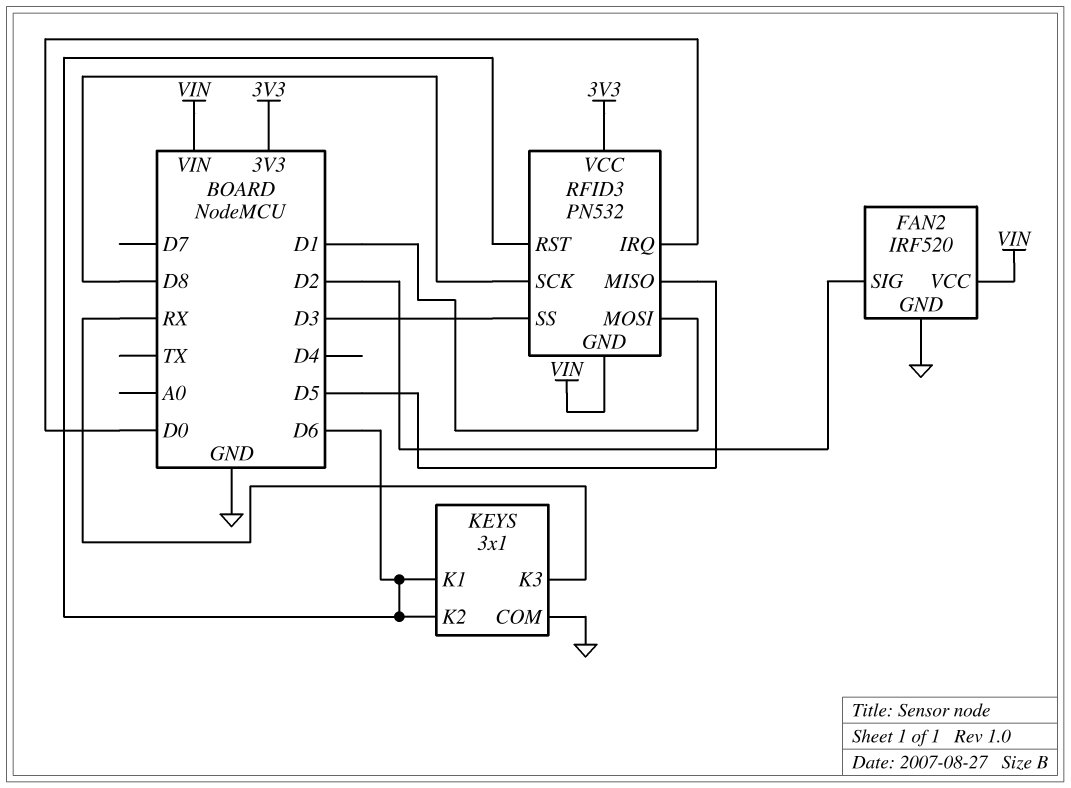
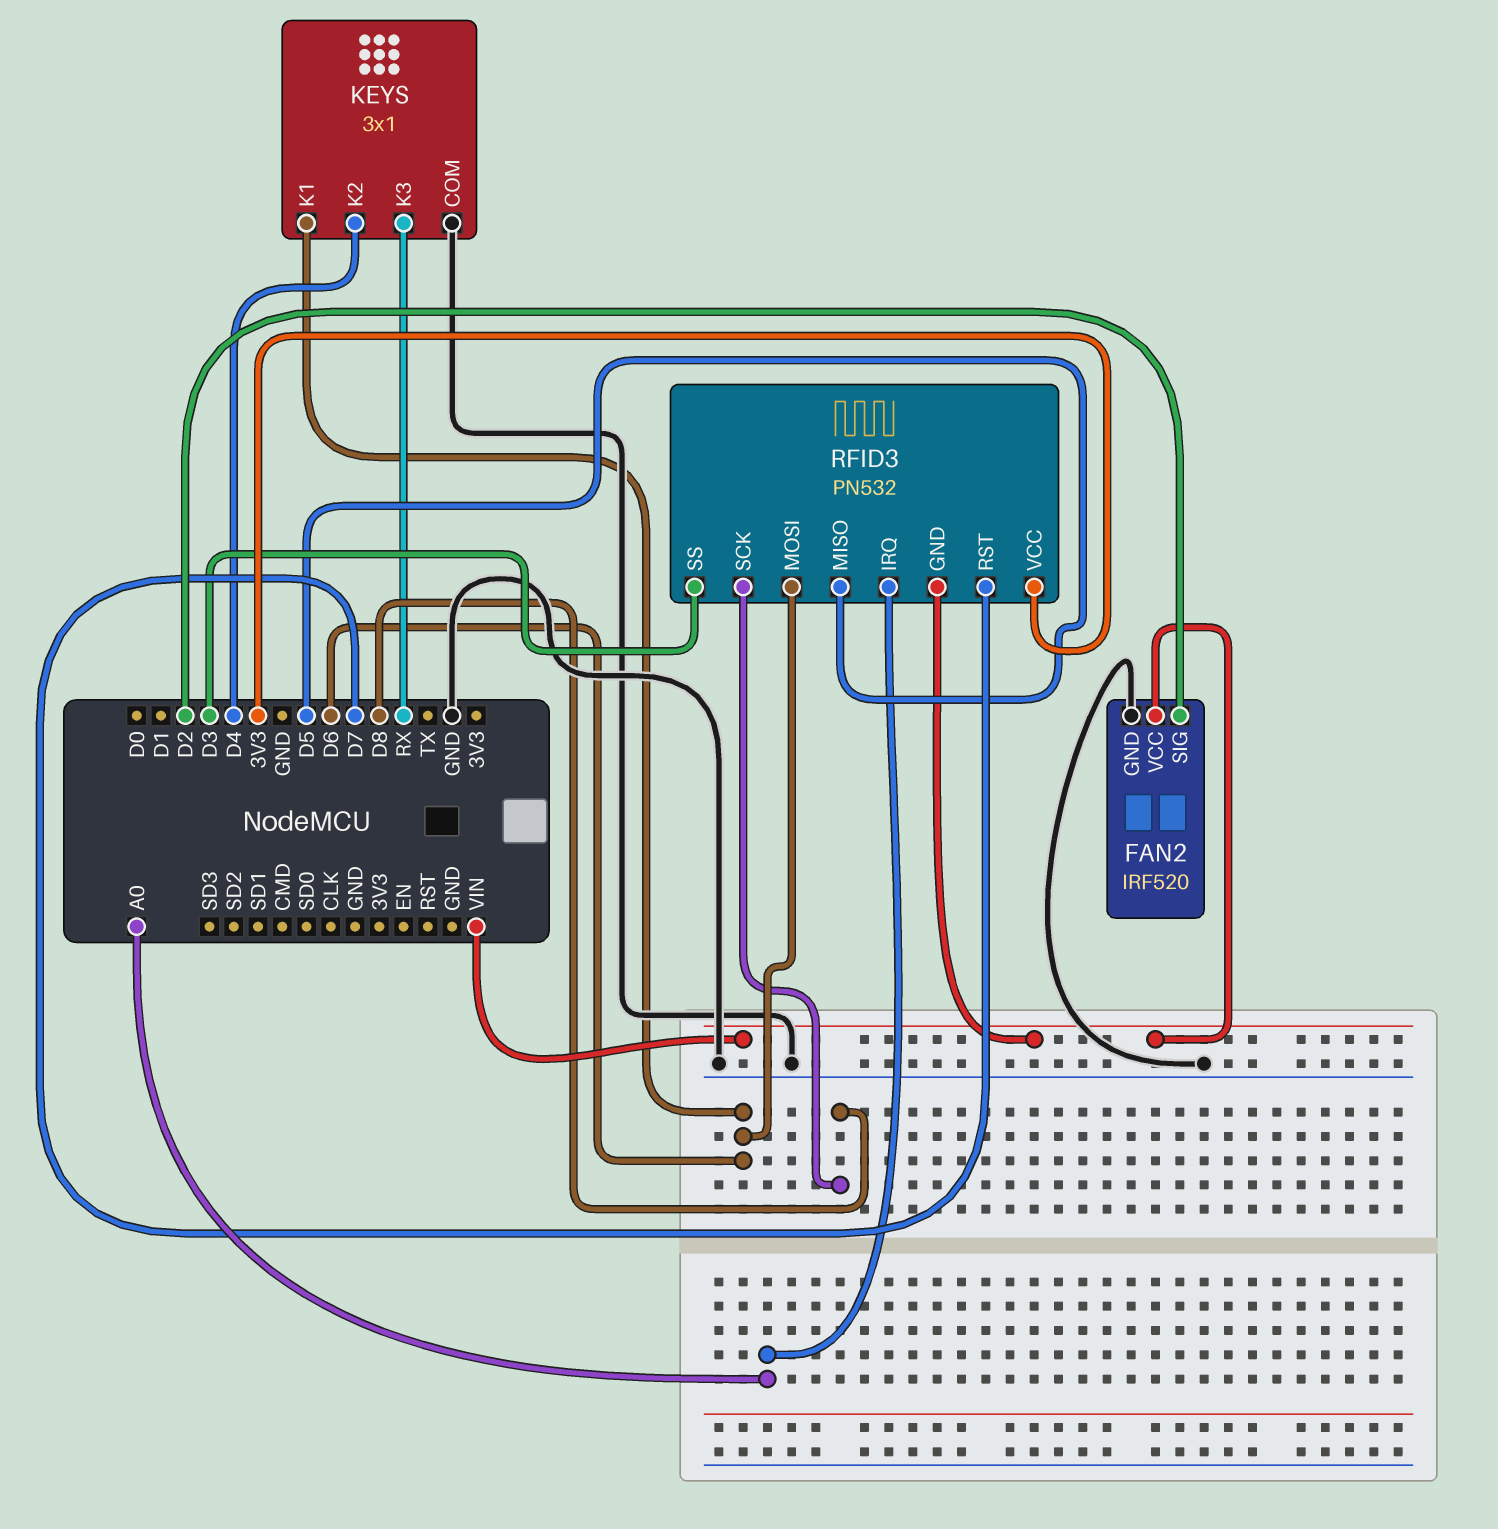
KEYS pin K2: D6 -> D4
RFID3 pin IRQ: D0 -> A0
RFID3 pin MOSI: D1 -> D6
RFID3 pin RST: D6 -> D7

